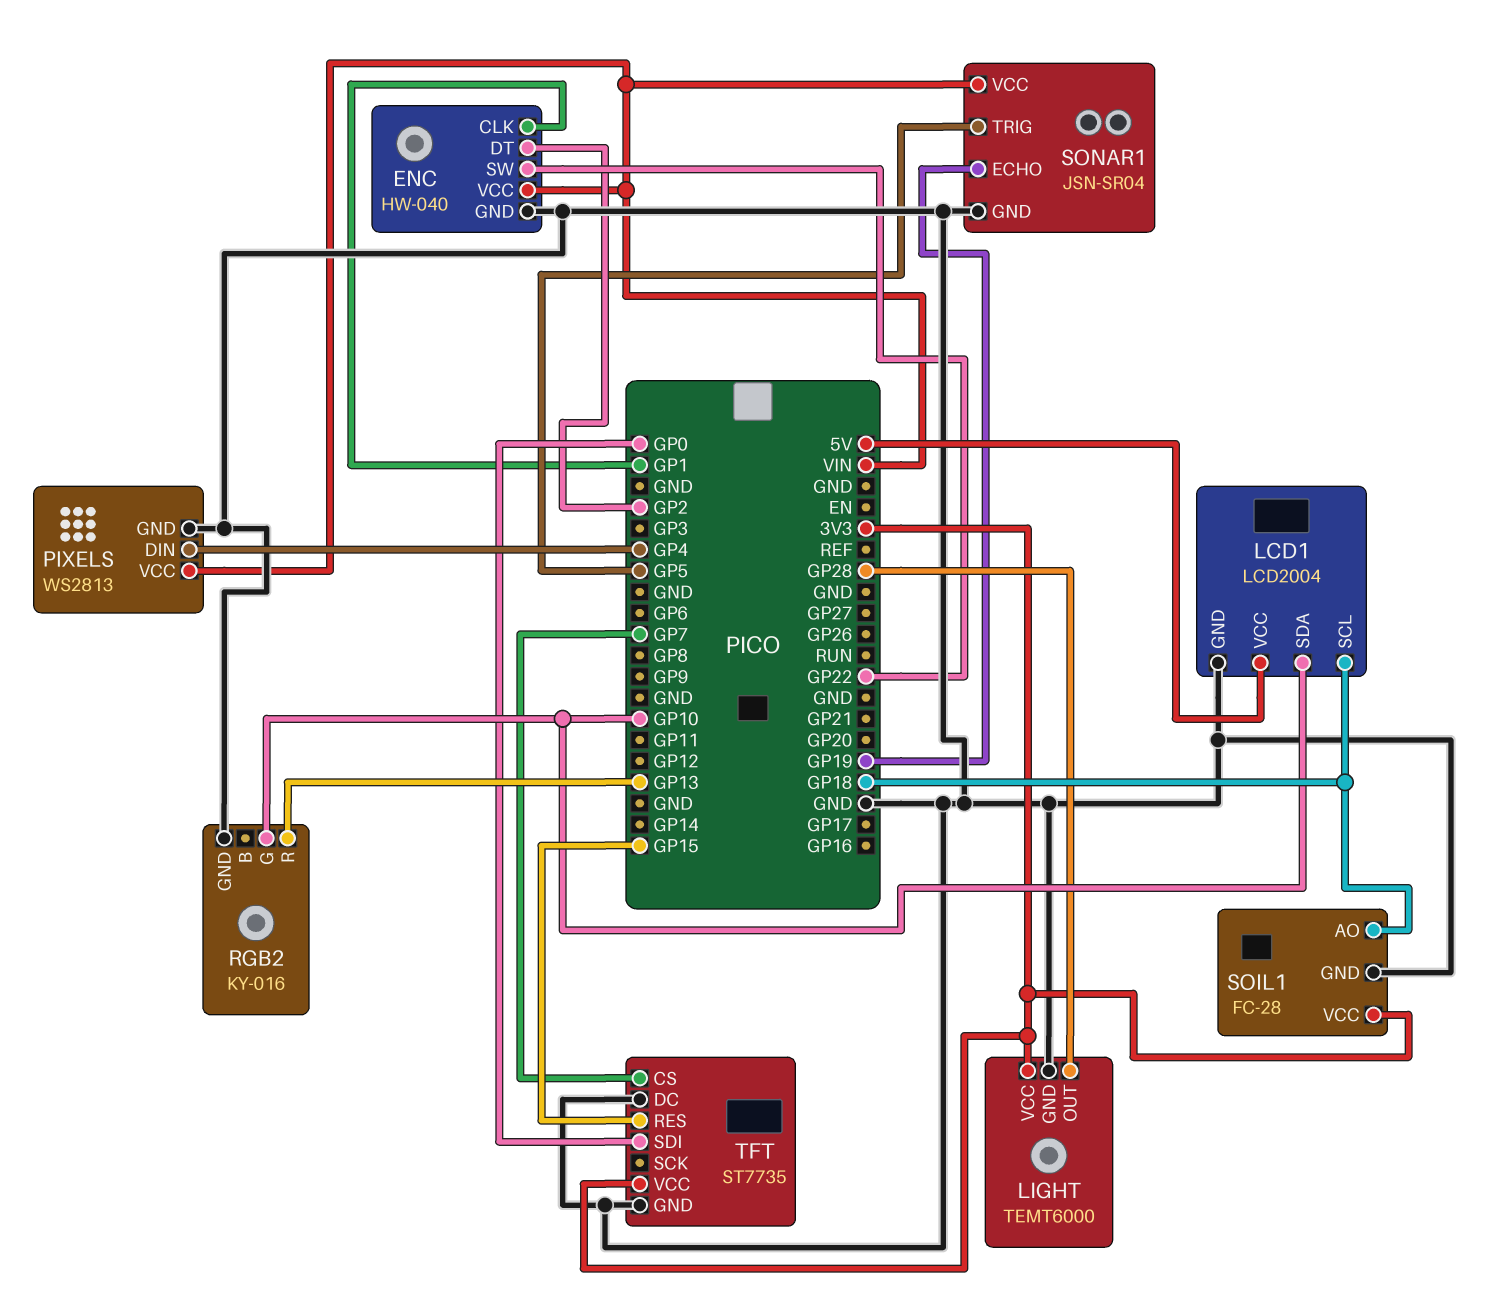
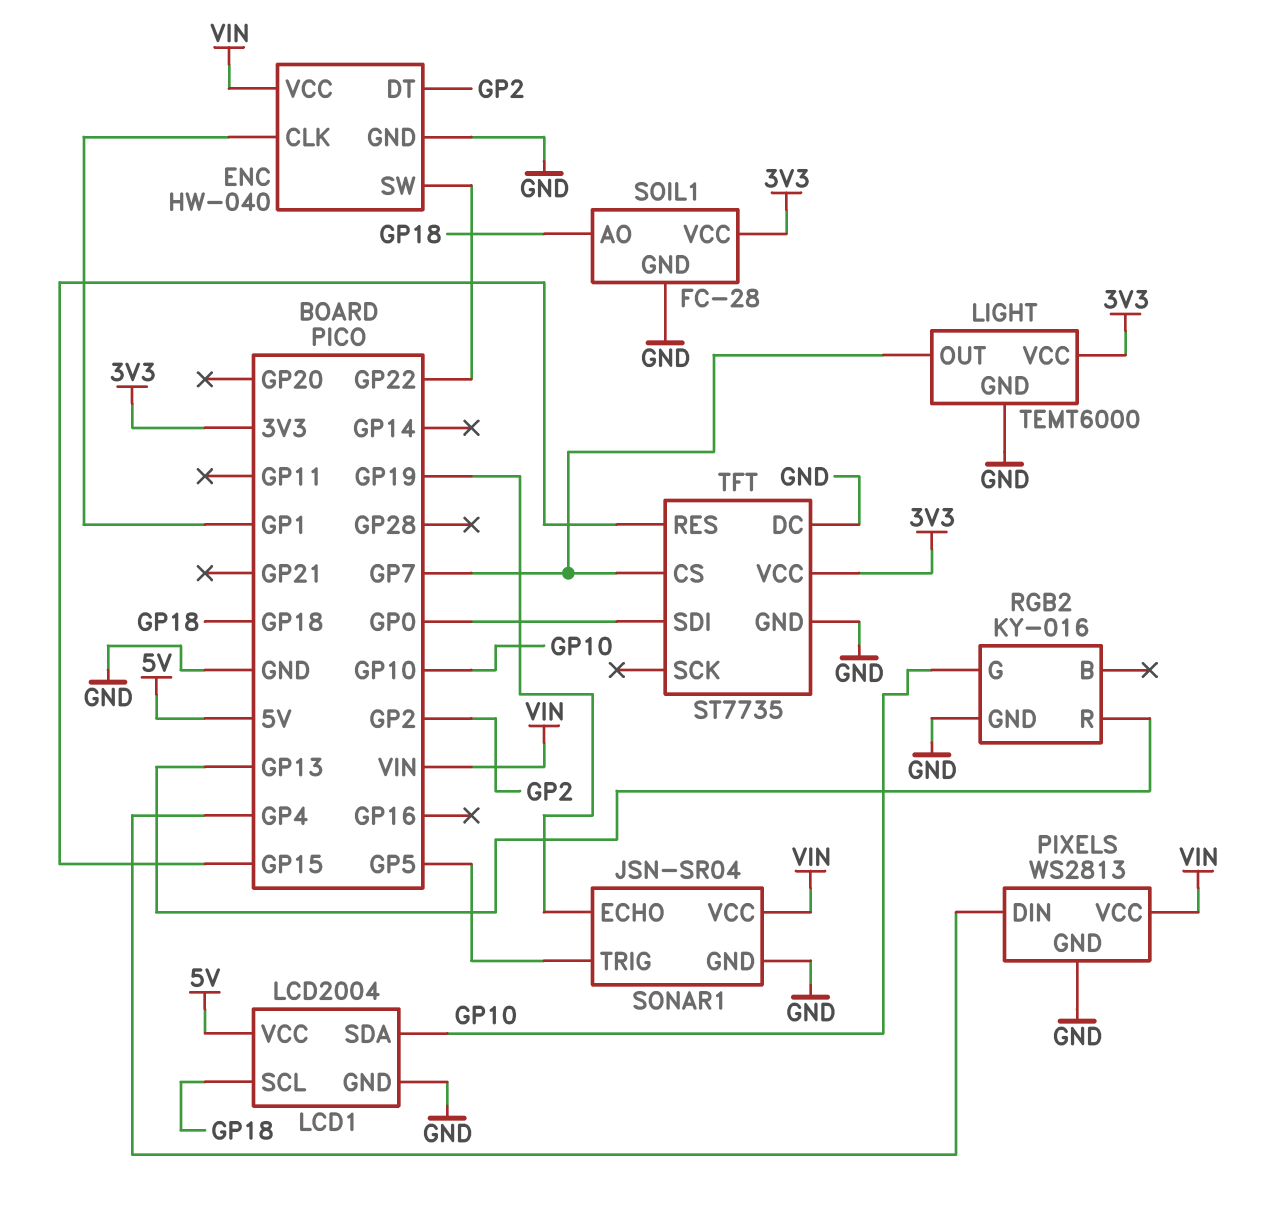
LIGHT pin OUT: GP28 -> GP7

